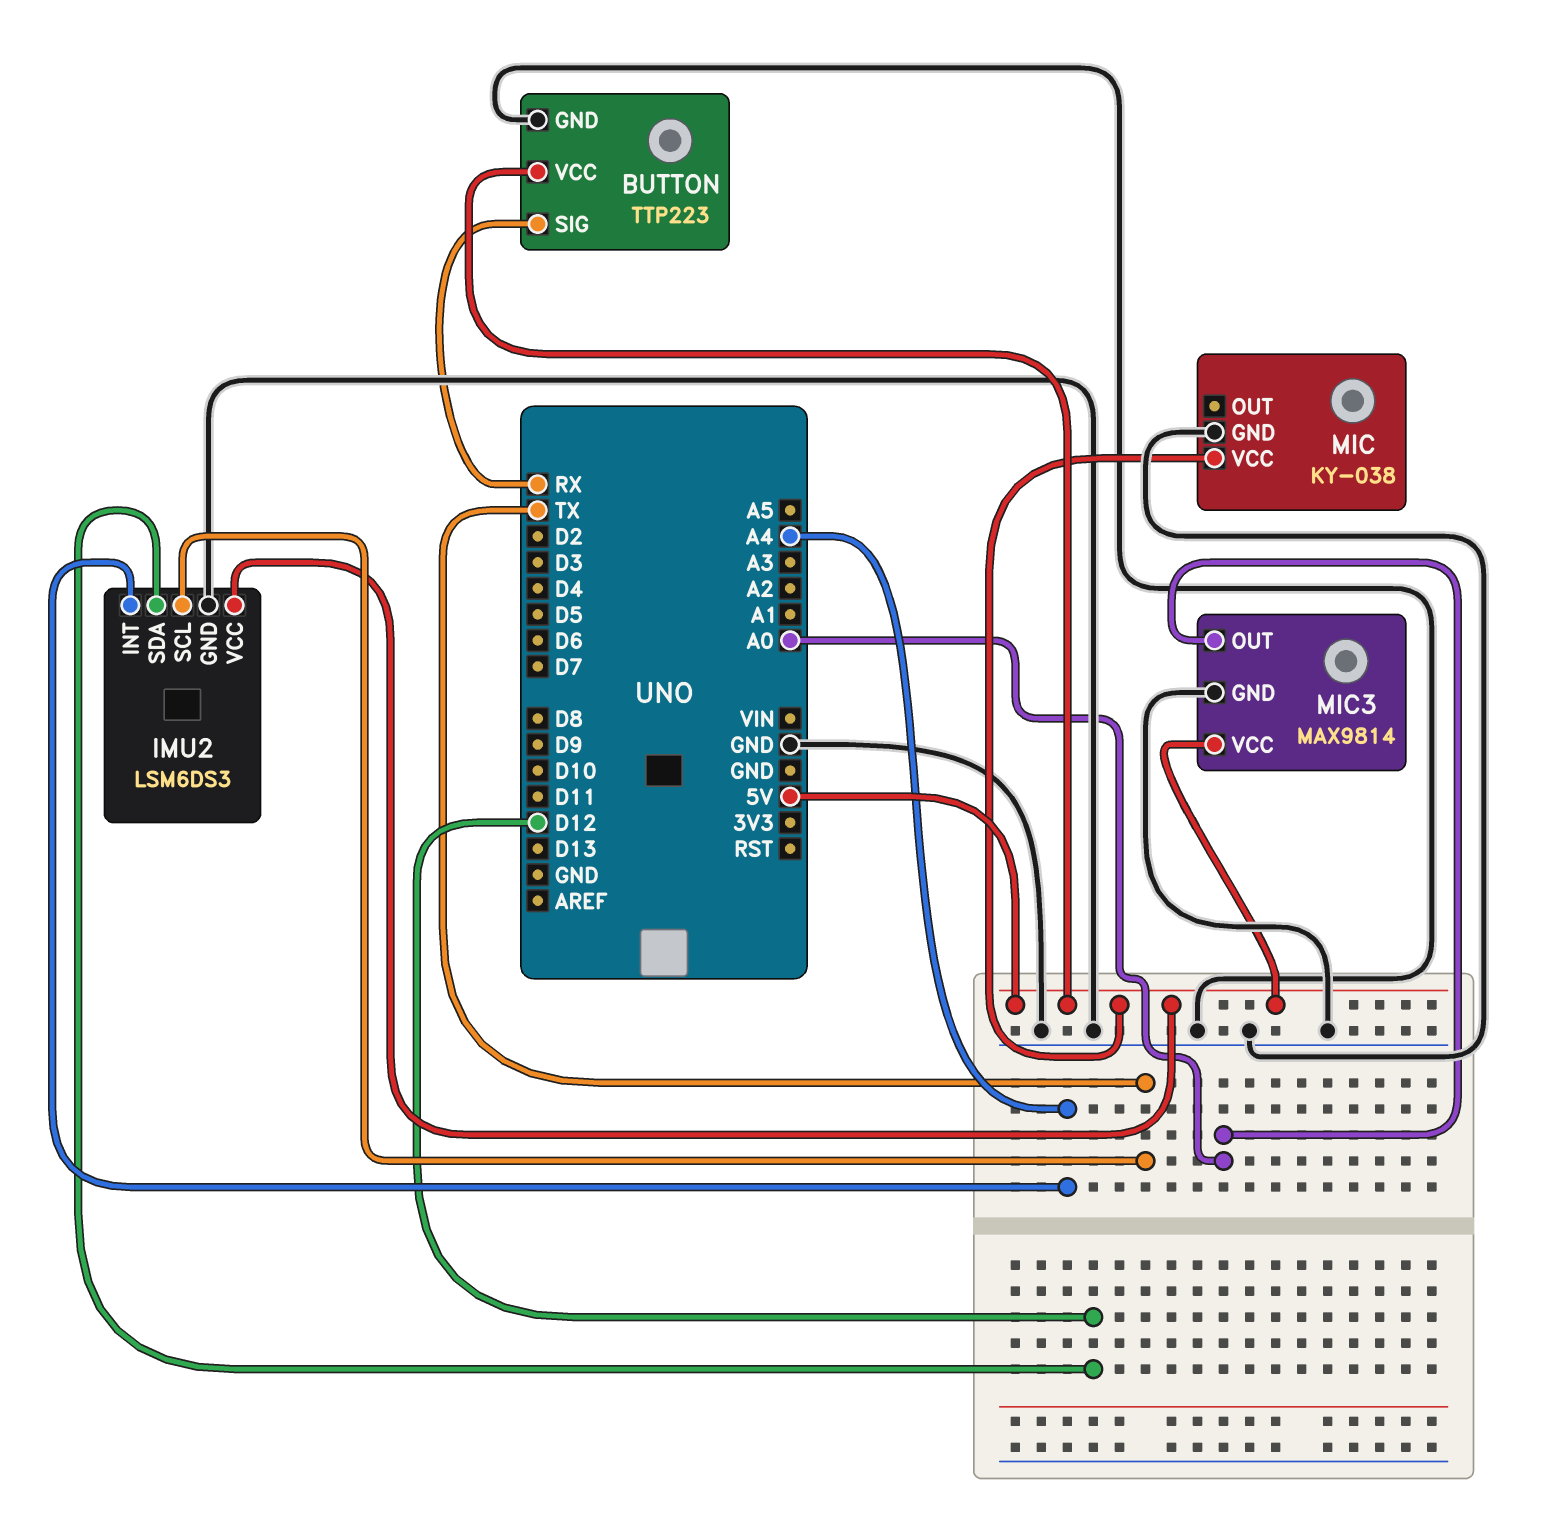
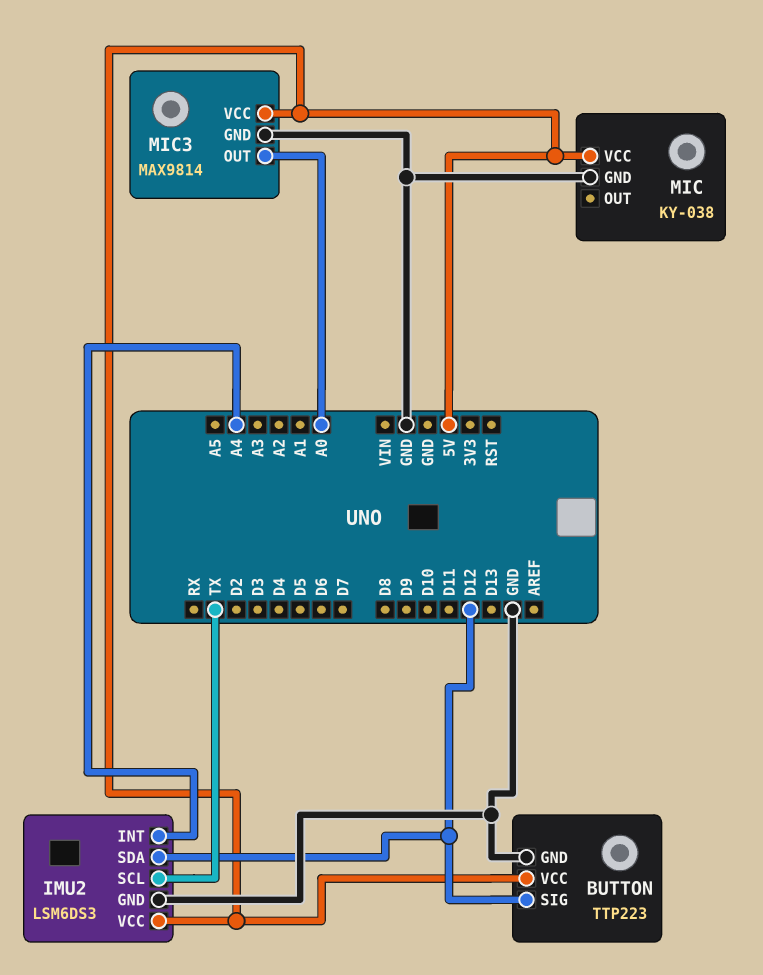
BUTTON pin SIG: RX -> D12

